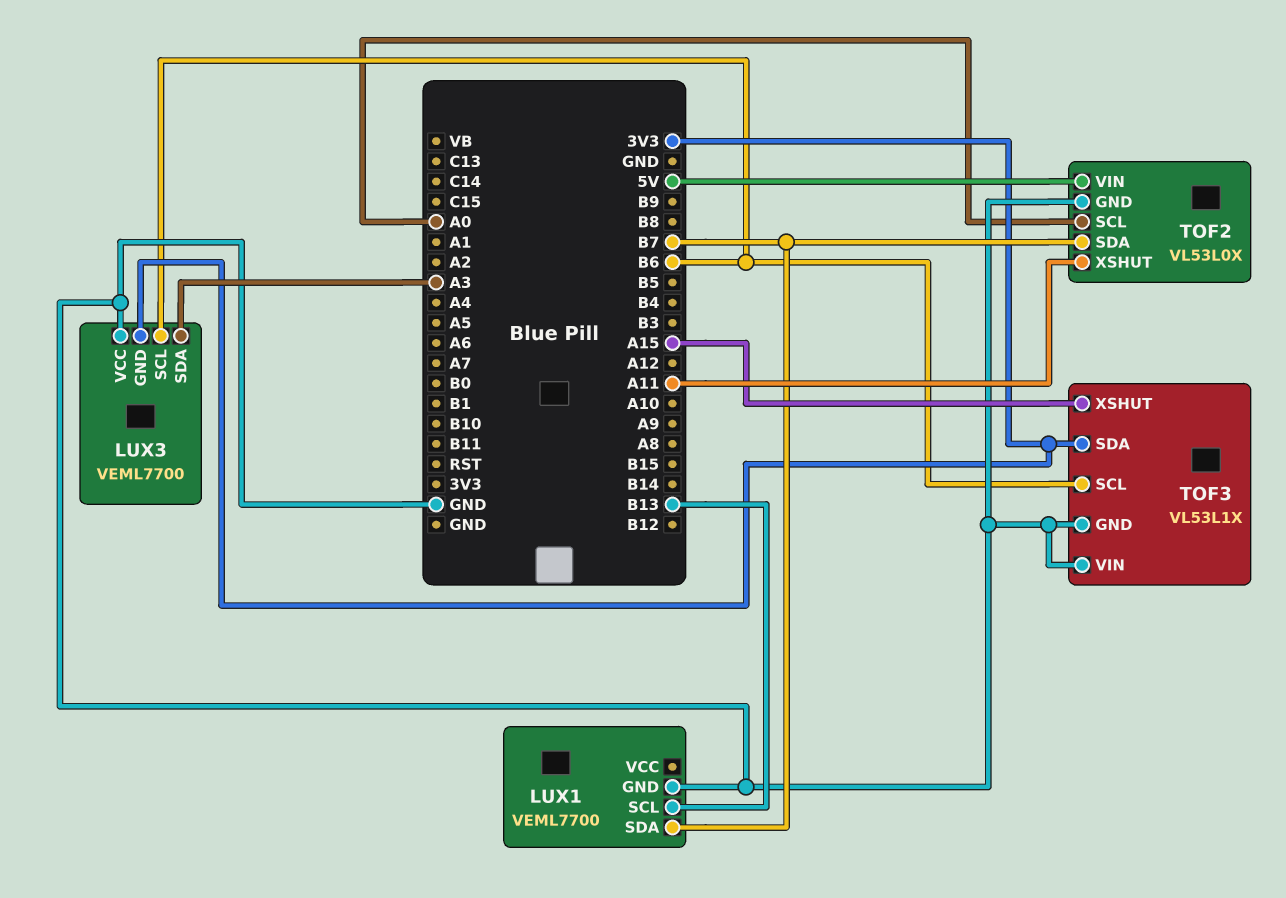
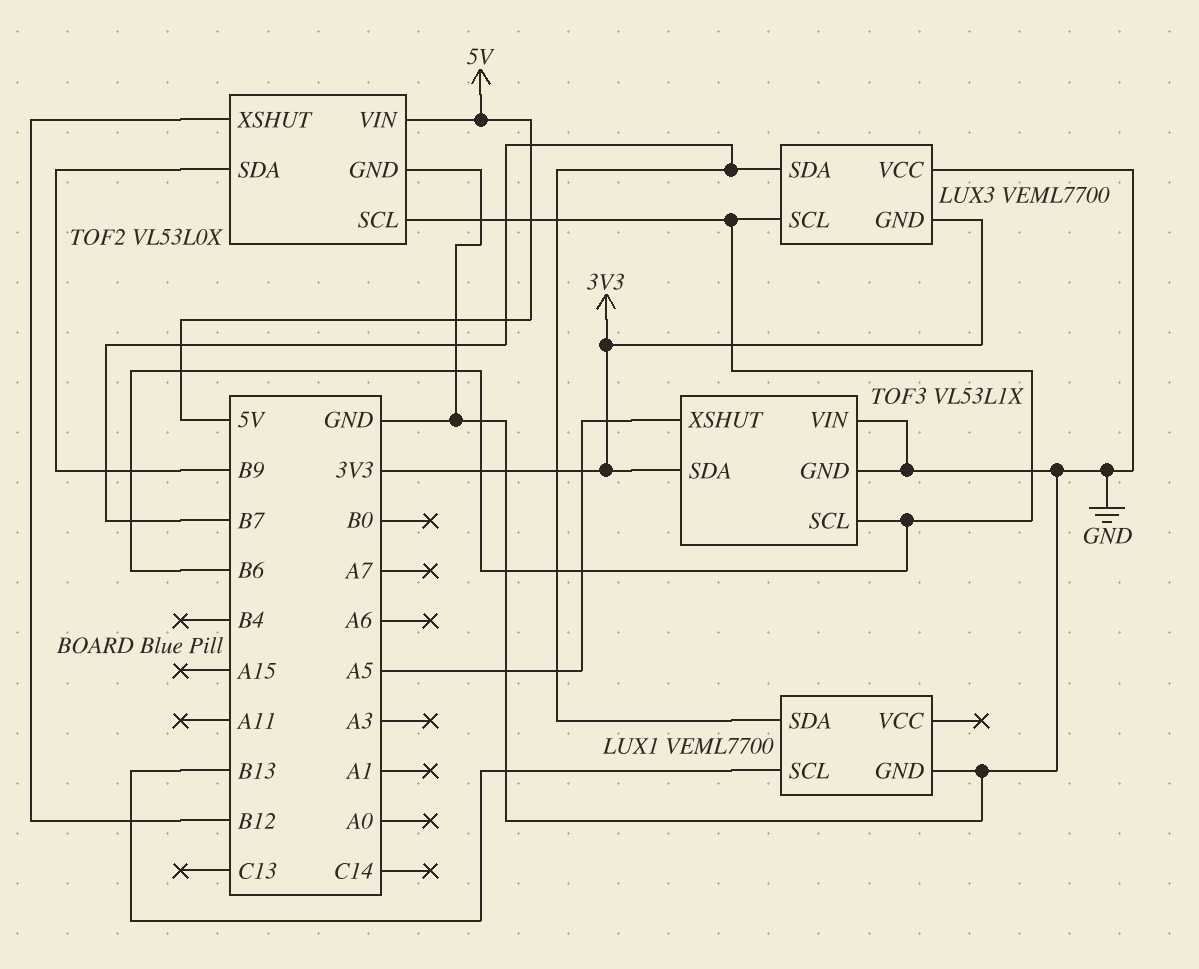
LUX3 pin SDA: A3 -> B7
TOF2 pin SCL: A0 -> B6
TOF2 pin SDA: B7 -> B9
TOF2 pin XSHUT: A11 -> B12
TOF3 pin XSHUT: A15 -> A5

